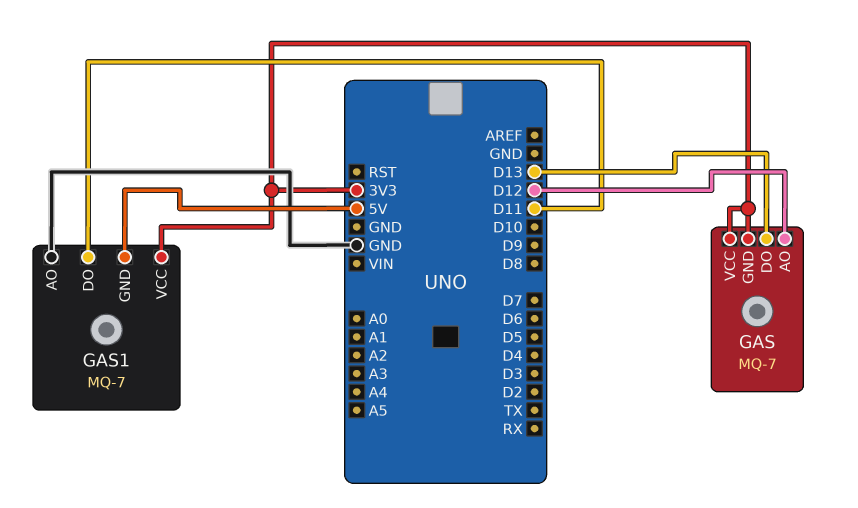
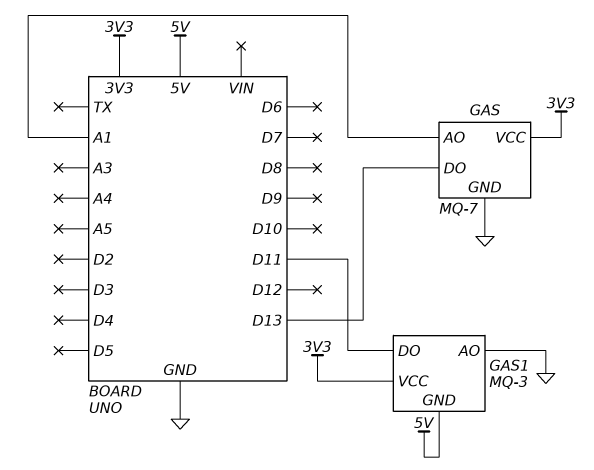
GAS pin AO: D12 -> A1
GAS pin GND: 3V3 -> GND
GAS1: MQ-7 -> MQ-3

